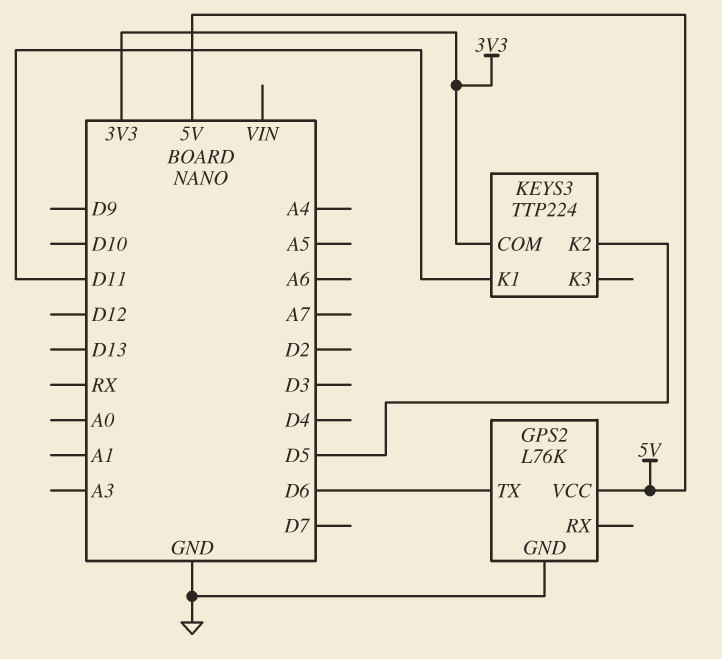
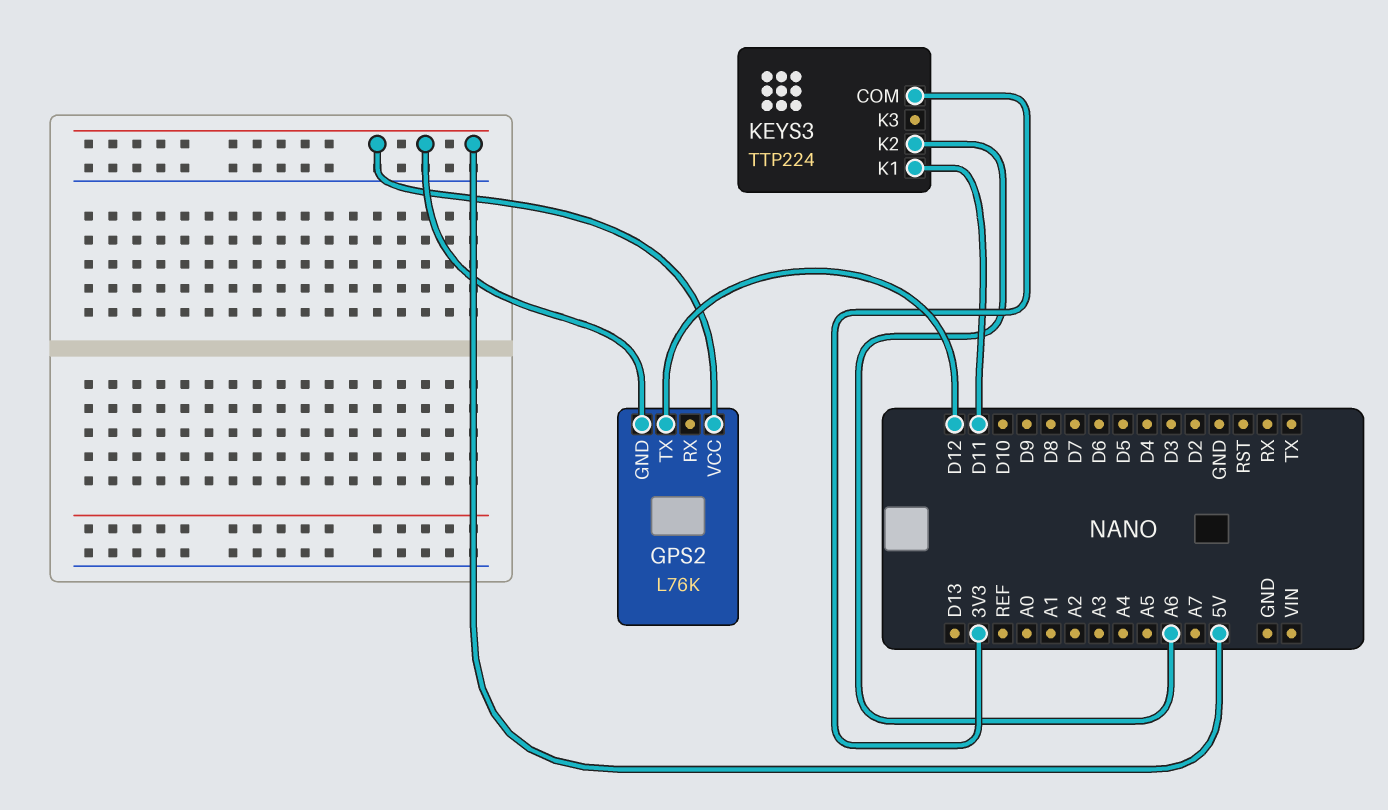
GPS2 pin GND: GND -> 5V
GPS2 pin TX: D6 -> D12
KEYS3 pin K2: D5 -> A6

